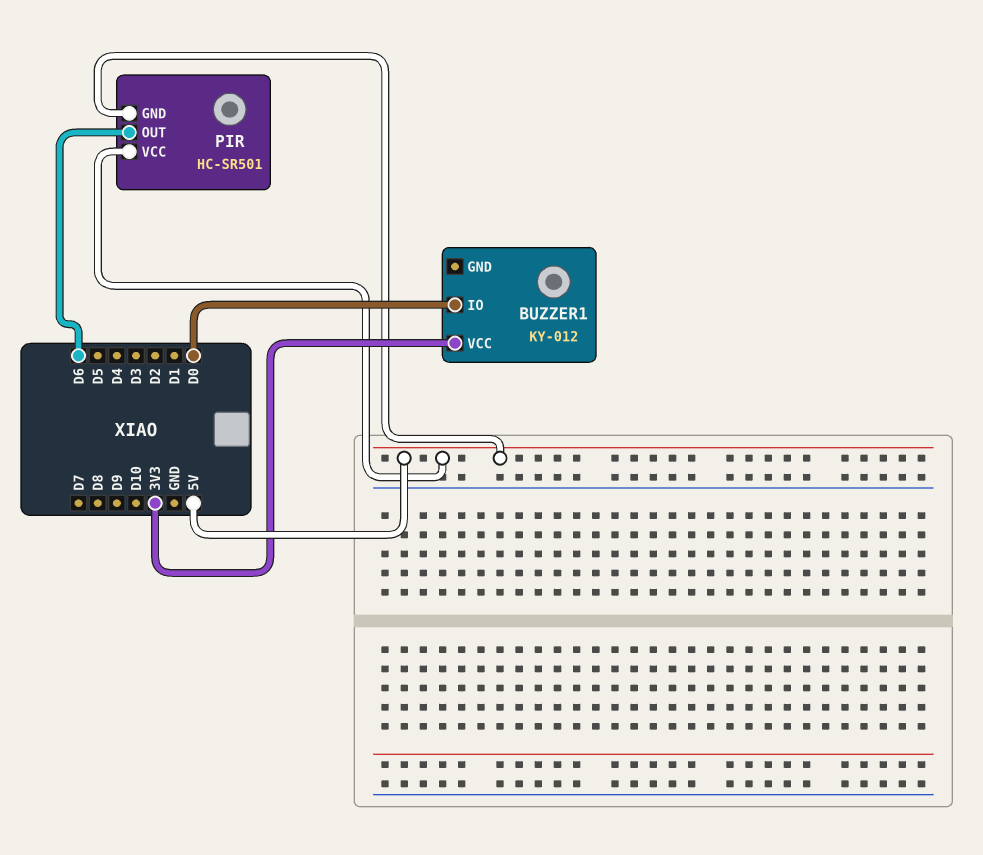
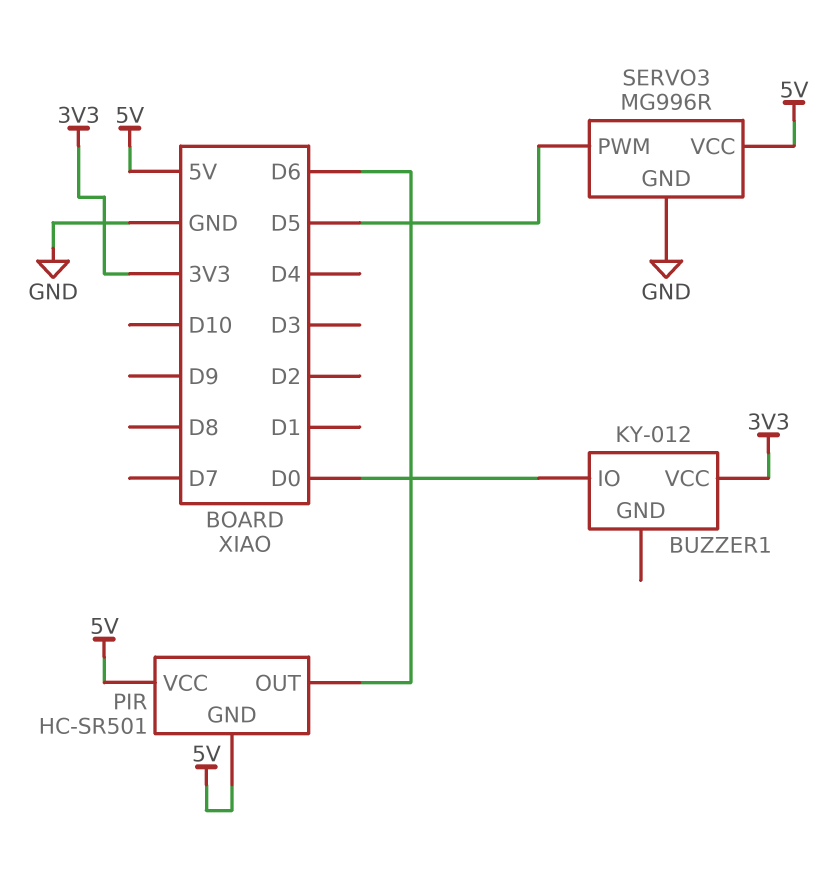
SERVO3: none -> MG996R
SERVO3 pin GND: none -> GND
SERVO3 pin PWM: none -> D5
SERVO3 pin VCC: none -> 5V

